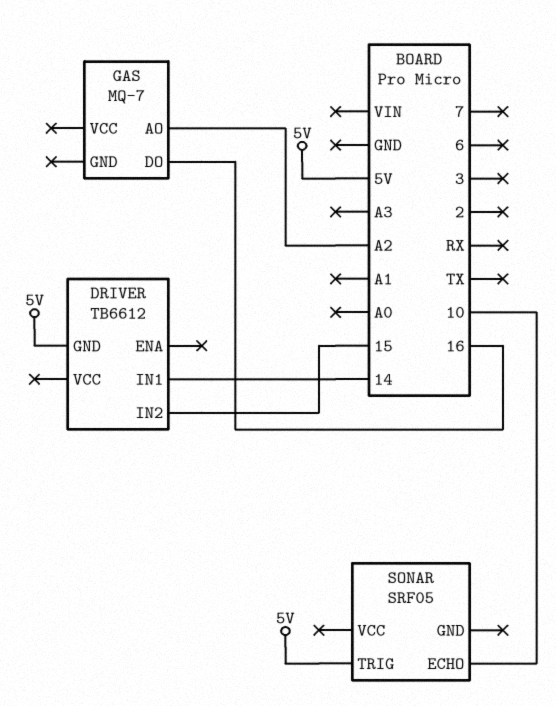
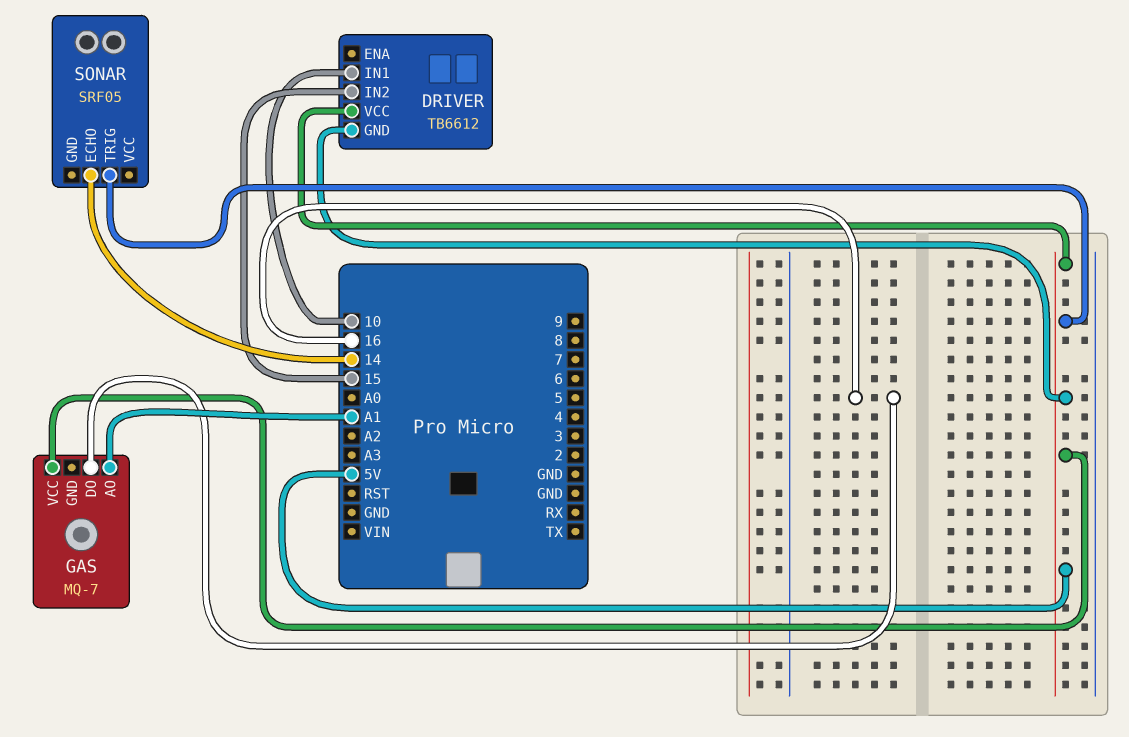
DRIVER pin IN1: 14 -> 10
DRIVER pin VCC: none -> 5V
GAS pin AO: A2 -> A1
GAS pin VCC: none -> 5V
SONAR pin ECHO: 10 -> 14

